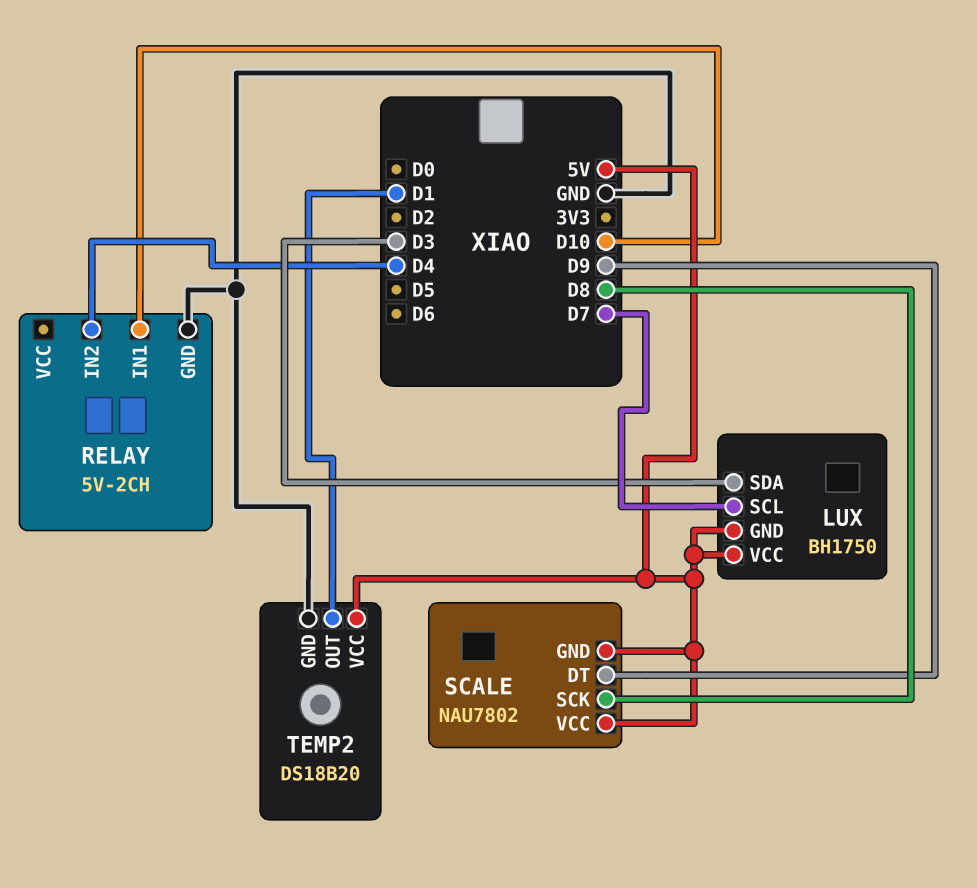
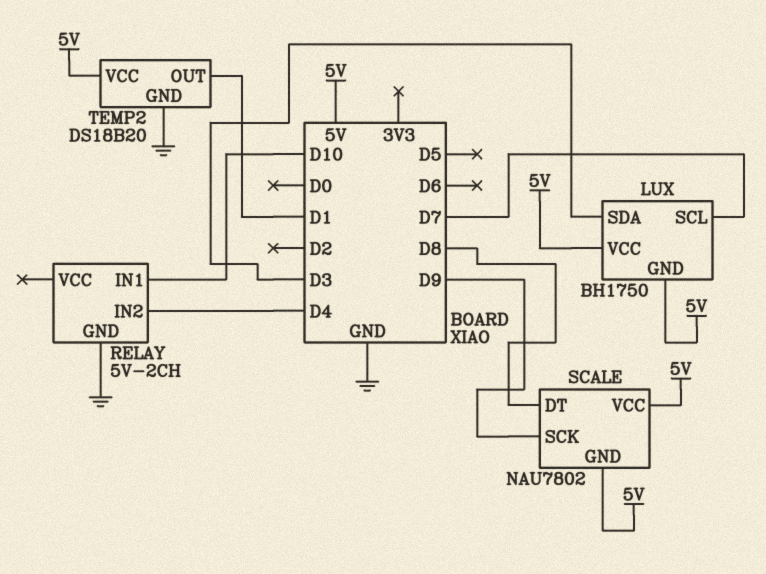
SCALE pin DT: D9 -> D8
SCALE pin SCK: D8 -> D9

